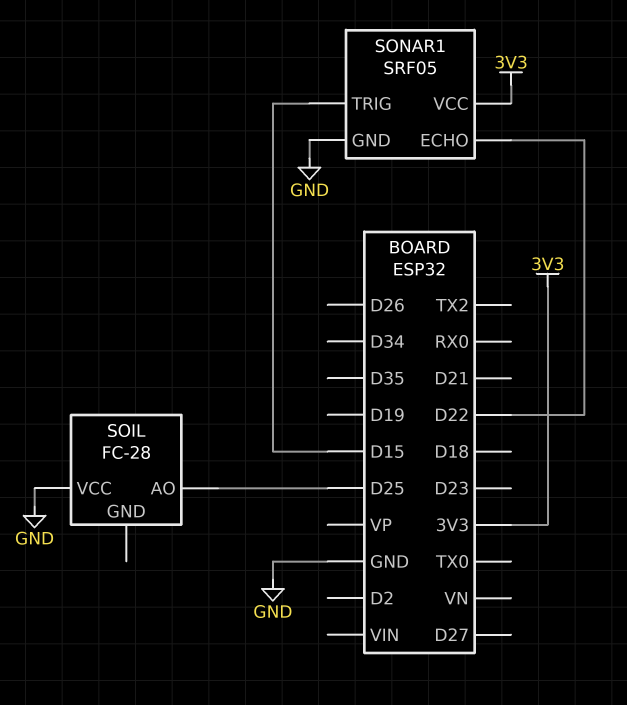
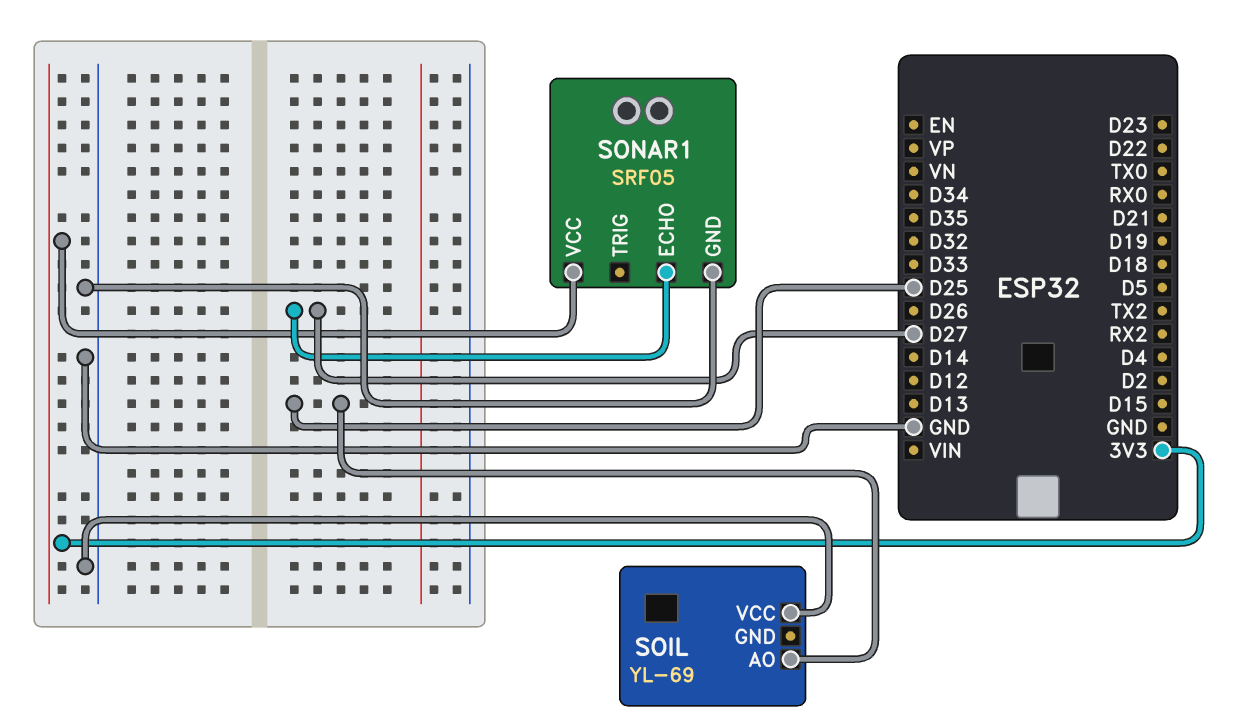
SOIL: FC-28 -> YL-69
SONAR1 pin ECHO: D22 -> D27
SONAR1 pin TRIG: D15 -> none

